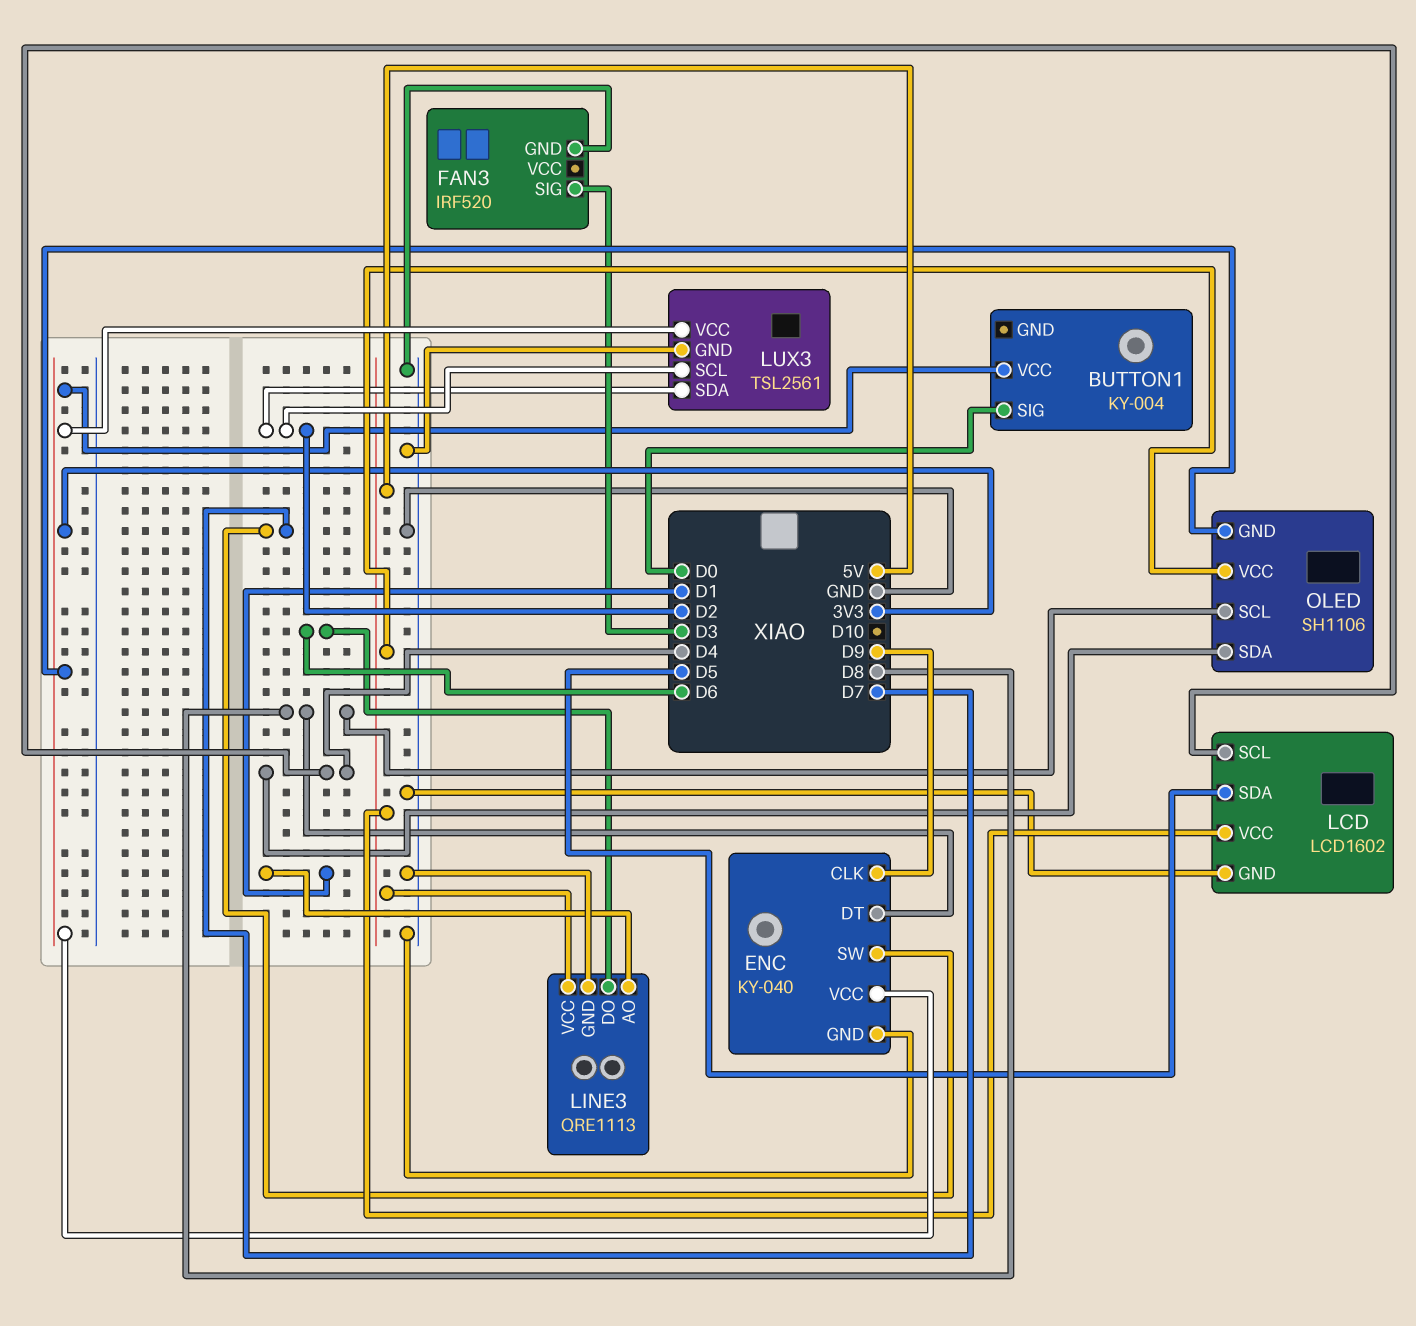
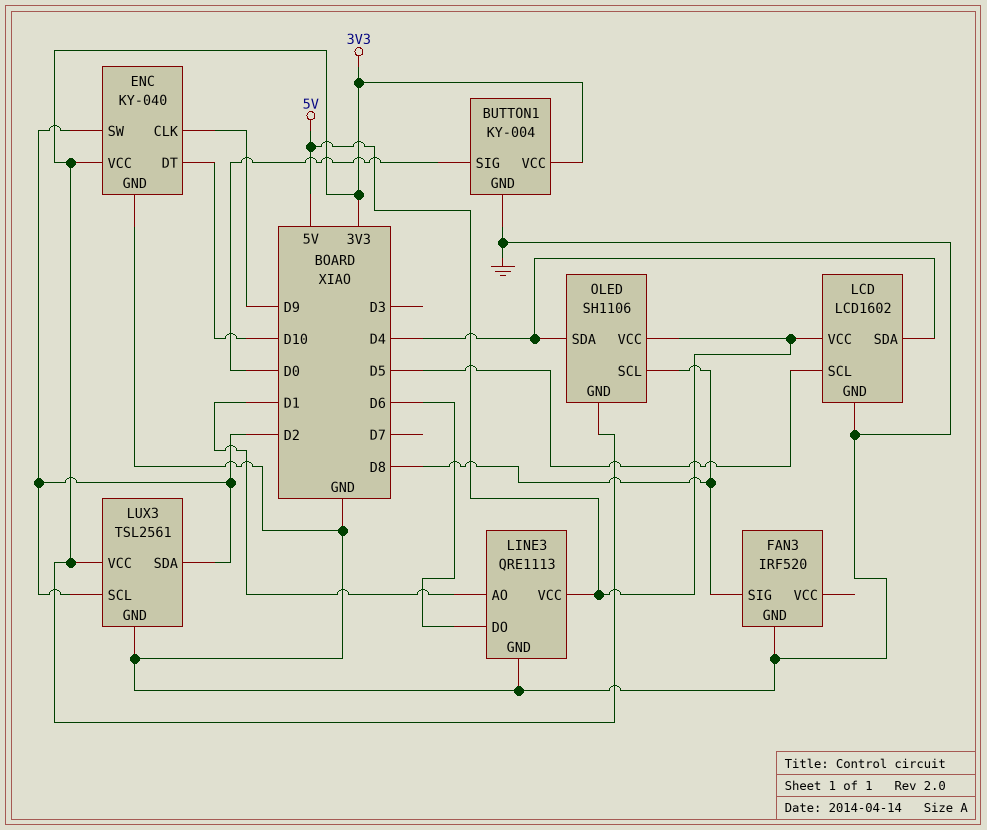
BUTTON1 pin GND: none -> GND
ENC pin DT: D8 -> D10
ENC pin SW: D7 -> D2
FAN3 pin SIG: D3 -> D8
LCD pin SCL: D4 -> D5
LCD pin SDA: D5 -> D4

